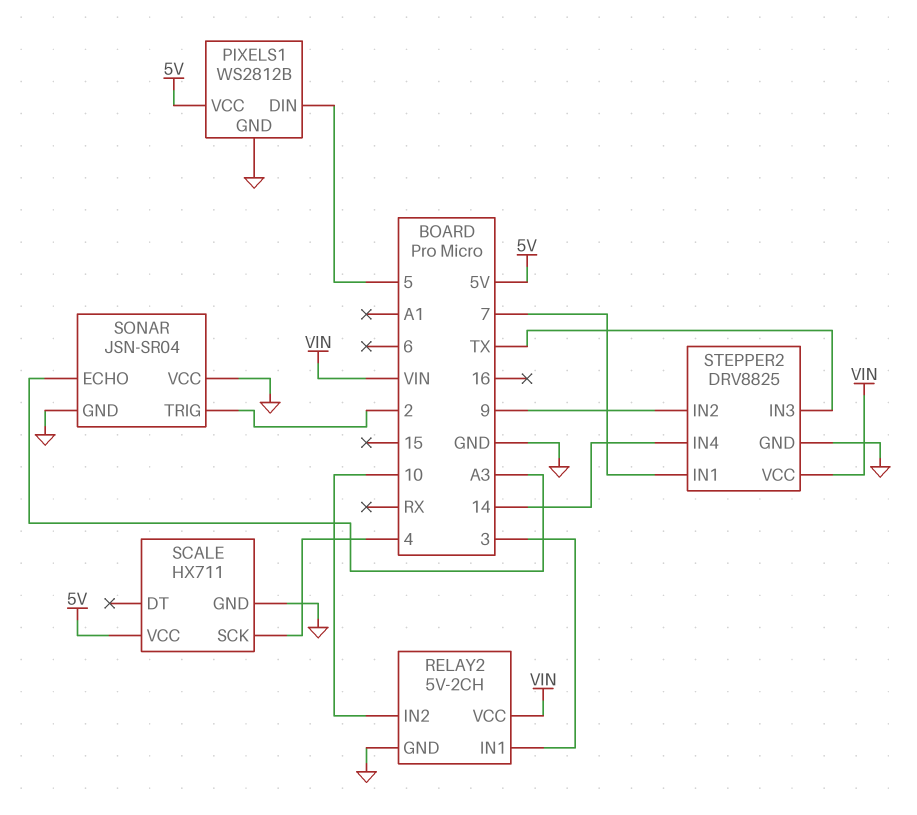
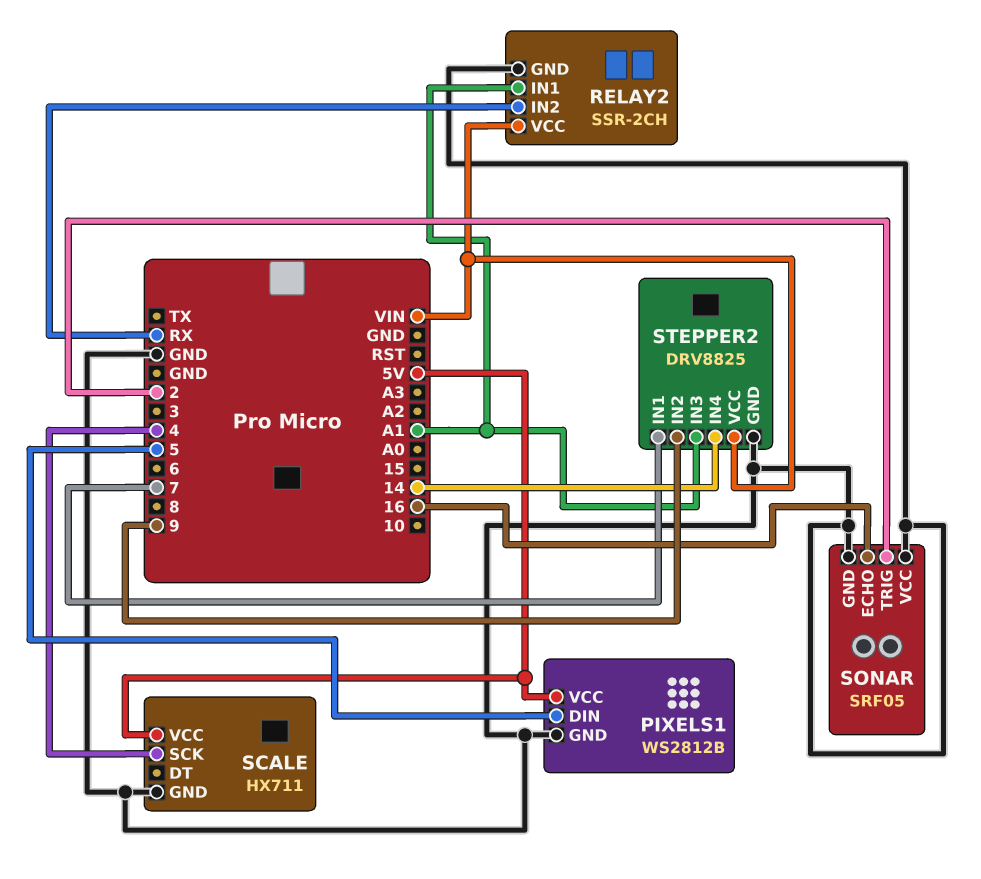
RELAY2: 5V-2CH -> SSR-2CH
RELAY2 pin IN1: 3 -> A1
RELAY2 pin IN2: 10 -> RX
SONAR: JSN-SR04 -> SRF05
SONAR pin ECHO: A3 -> 16
STEPPER2 pin IN3: TX -> A1

